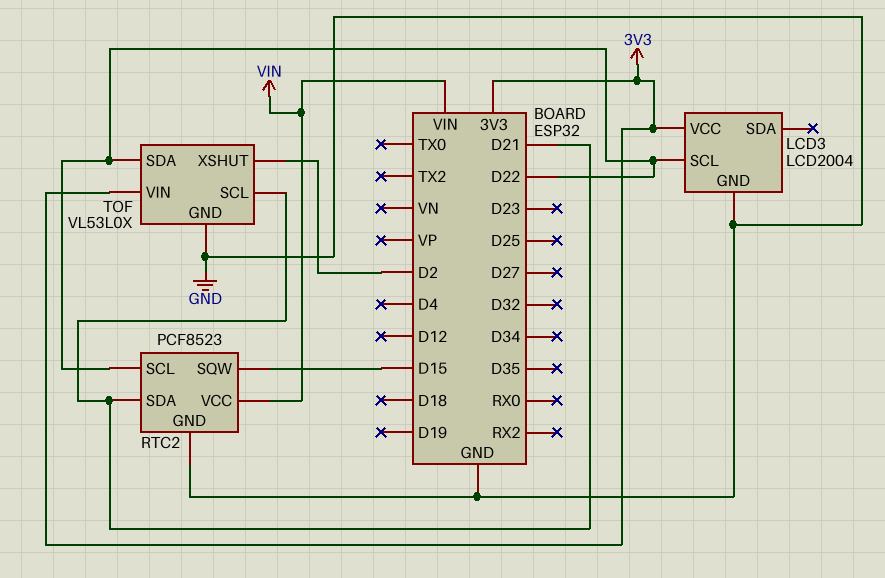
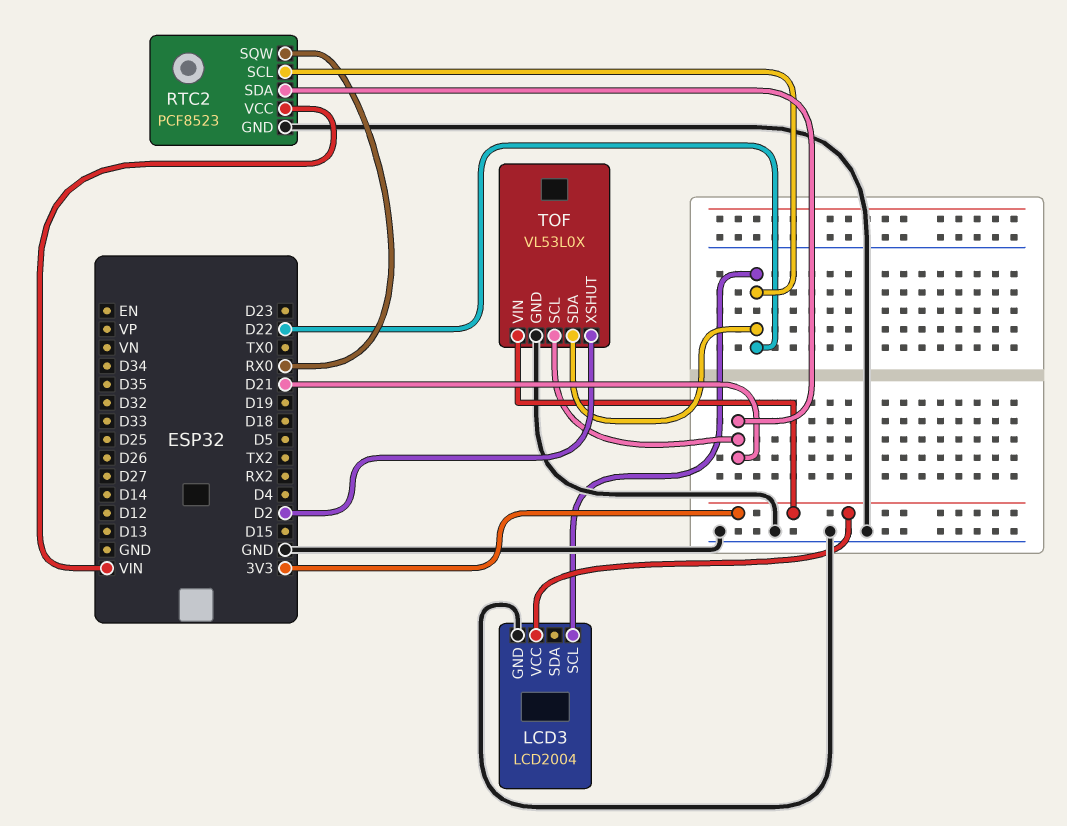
RTC2 pin SQW: D15 -> RX0

